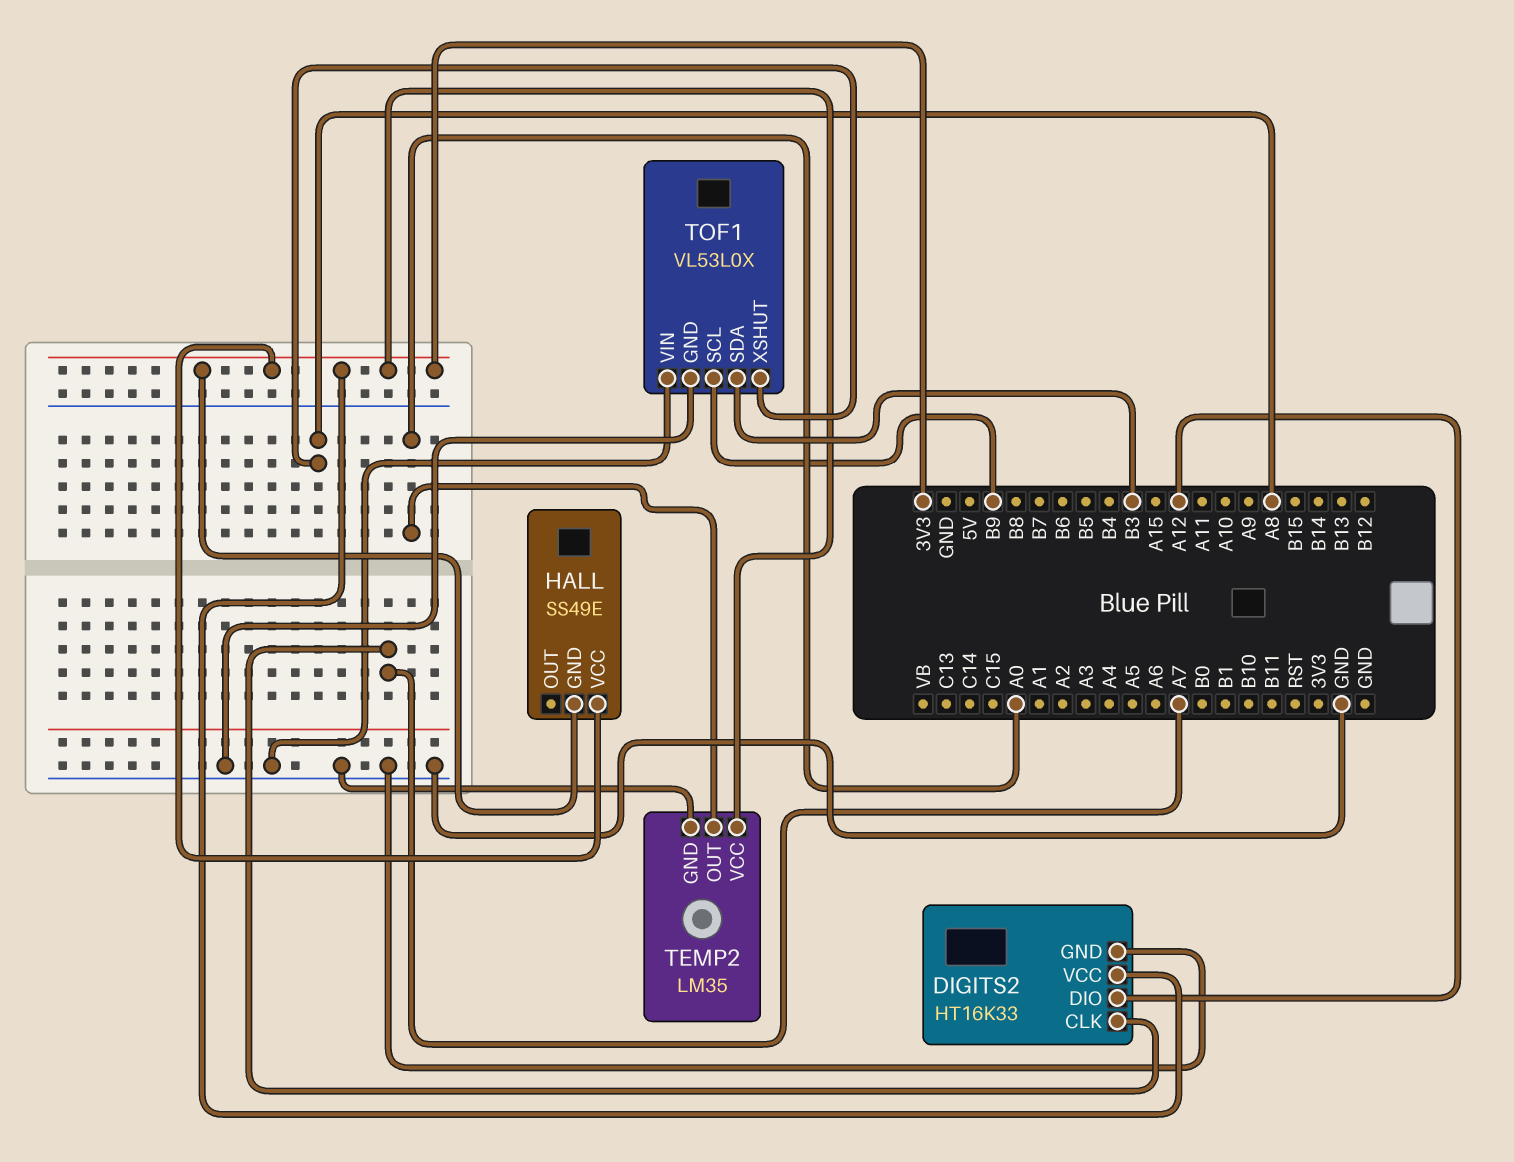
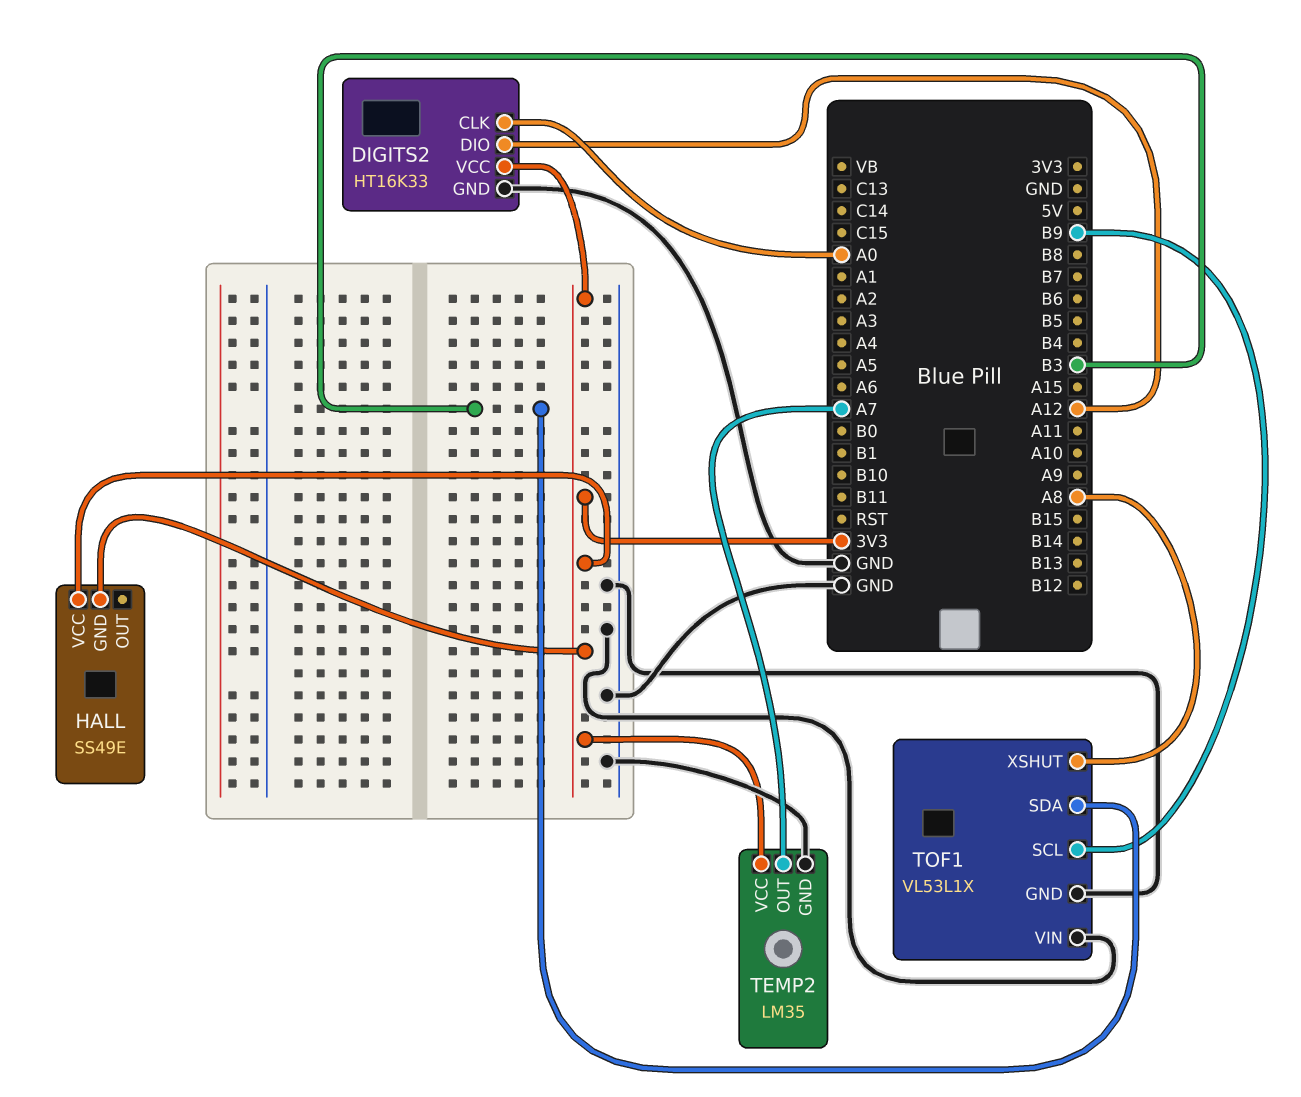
DIGITS2 pin CLK: A7 -> A0
TEMP2 pin OUT: A0 -> A7
TOF1: VL53L0X -> VL53L1X

